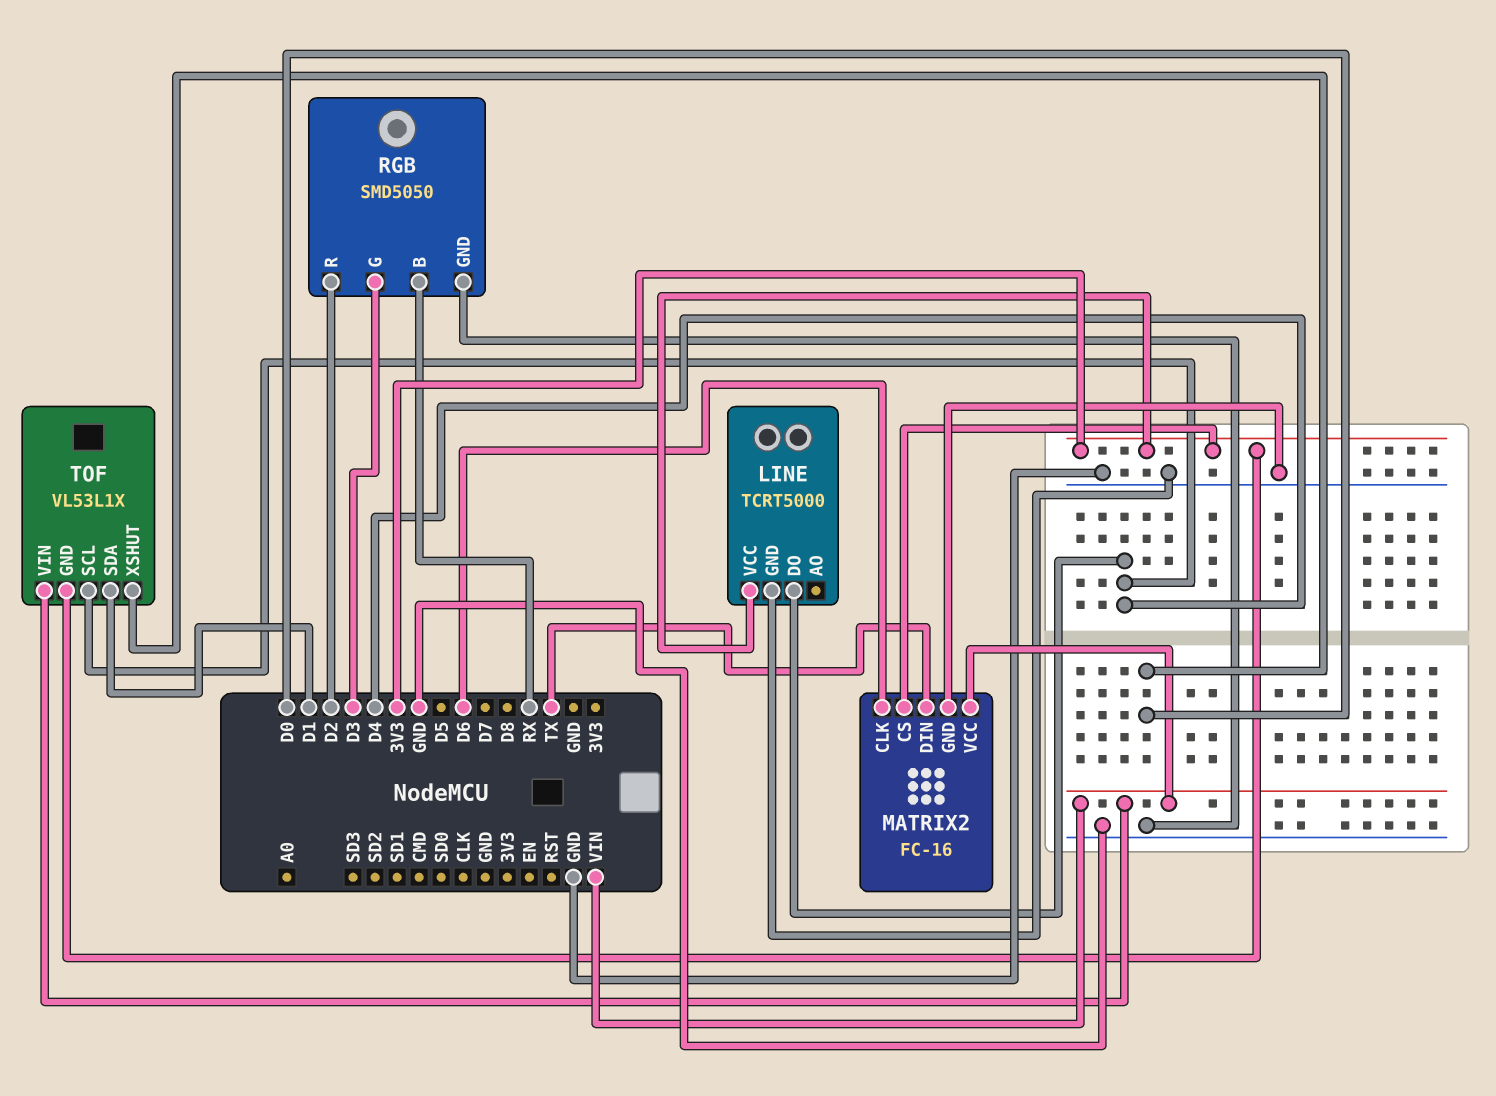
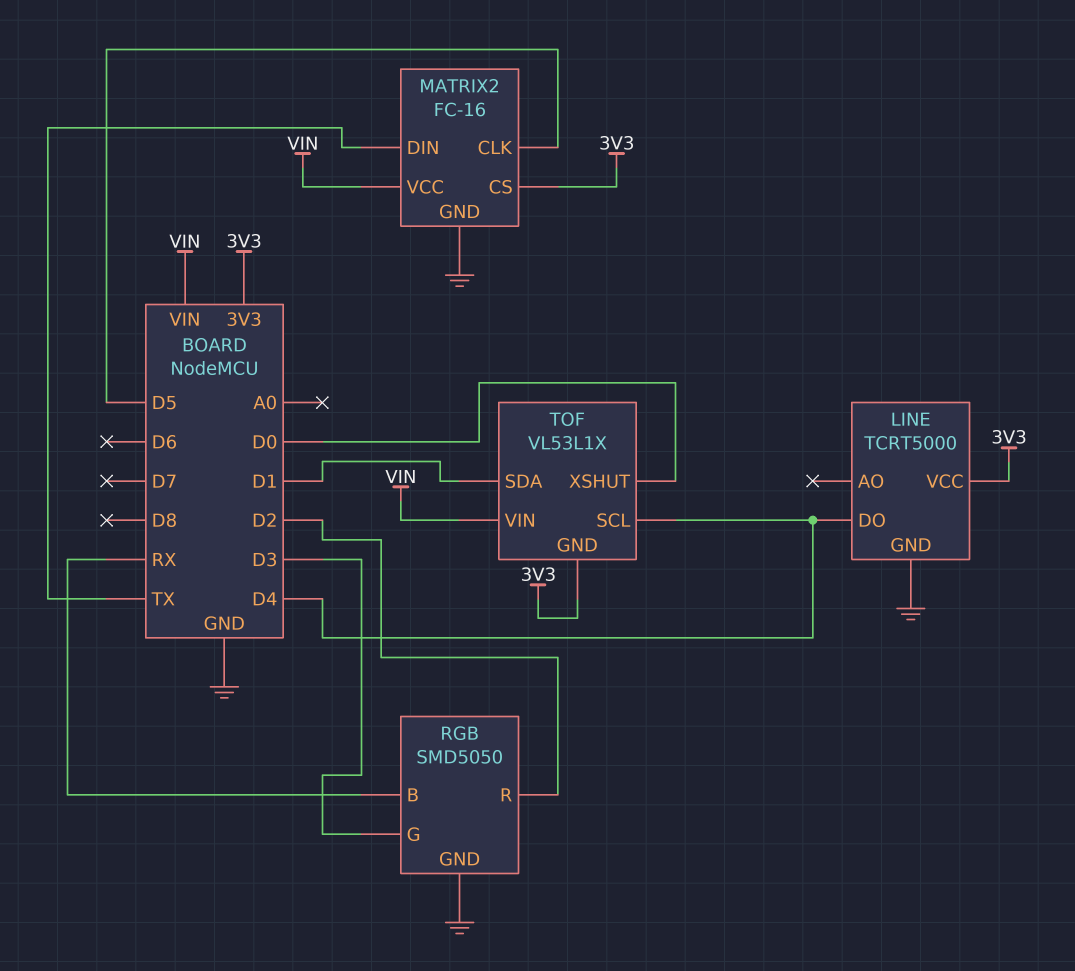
MATRIX2 pin CLK: D6 -> D5

